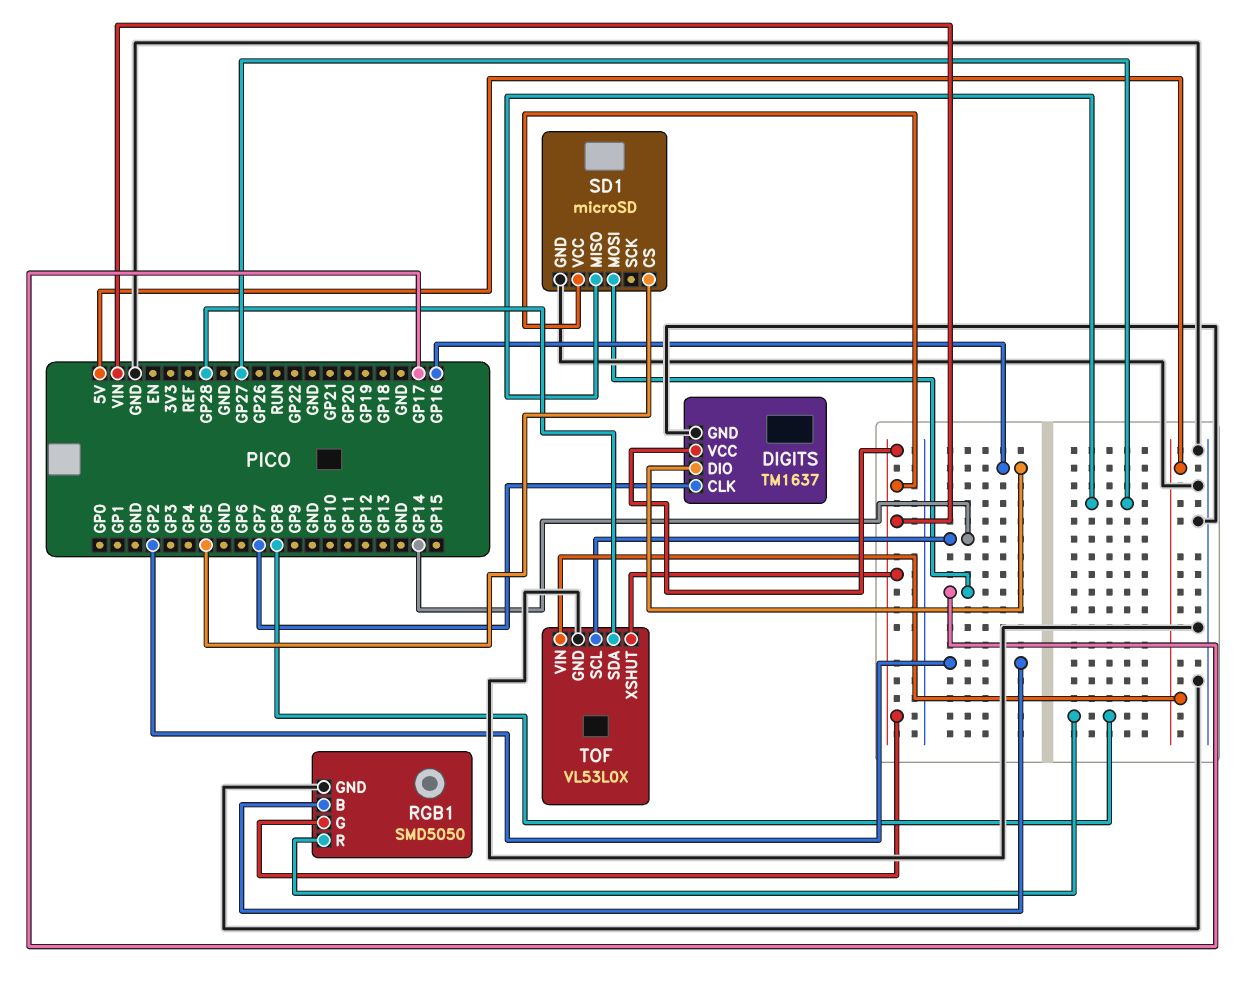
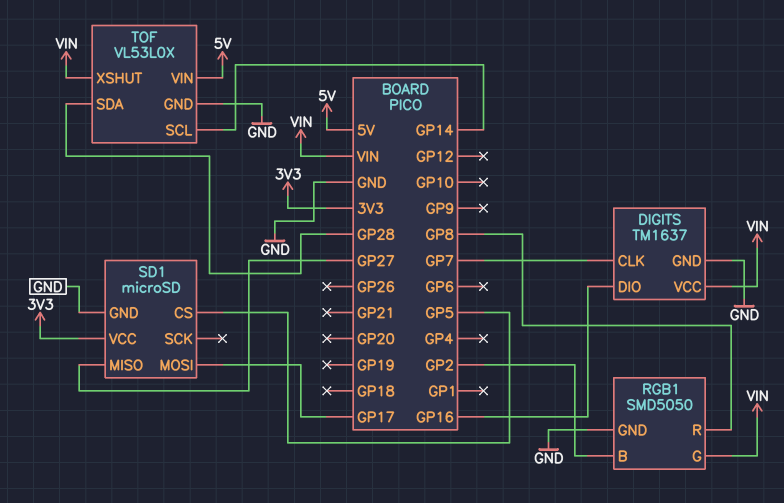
SD1 pin VCC: VIN -> 3V3

